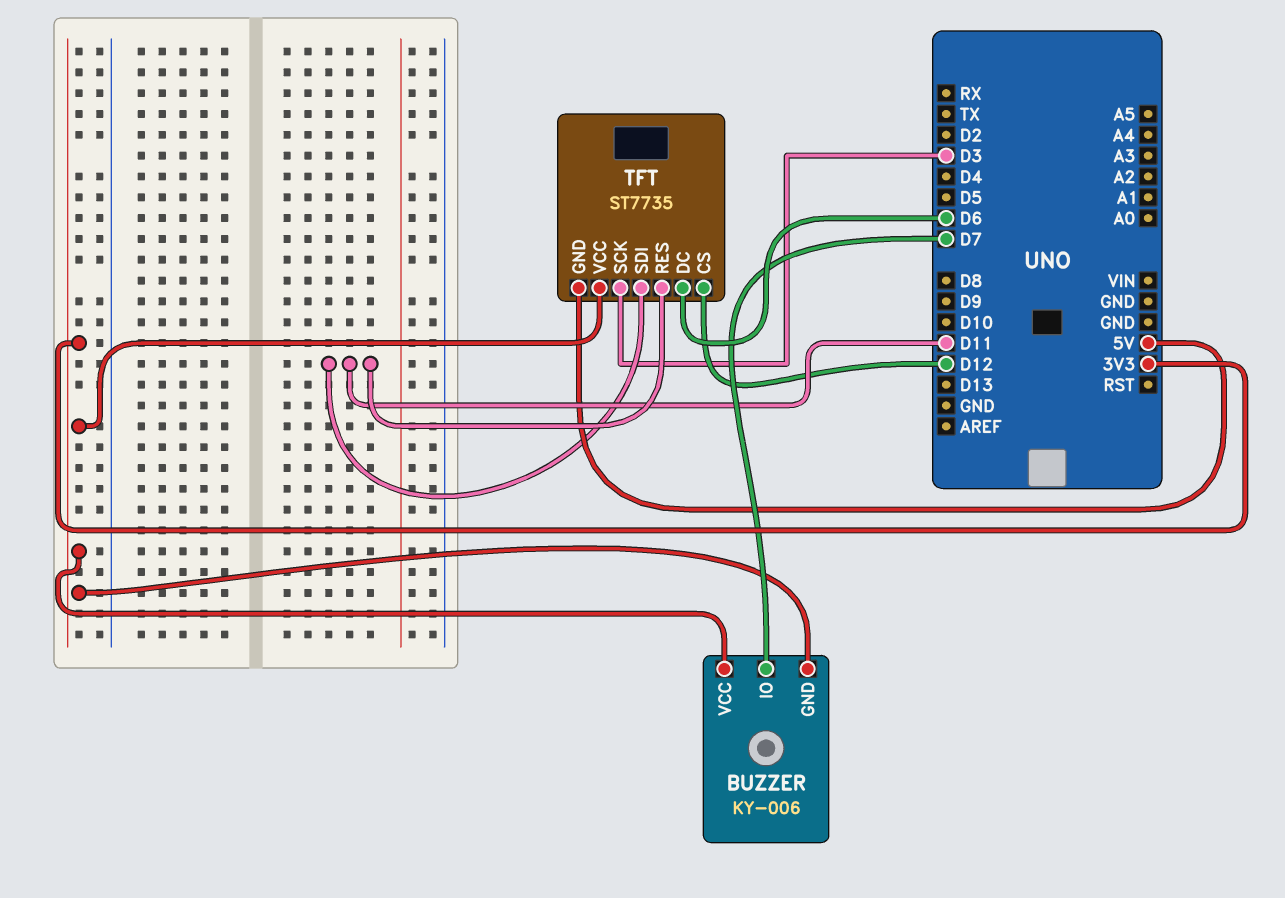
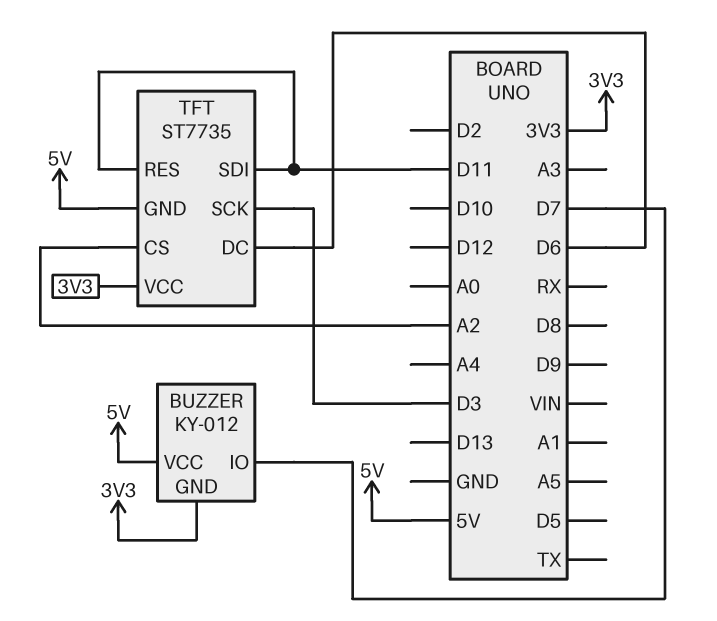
BUZZER: KY-006 -> KY-012
BUZZER pin VCC: 3V3 -> 5V
TFT pin CS: D12 -> A2

